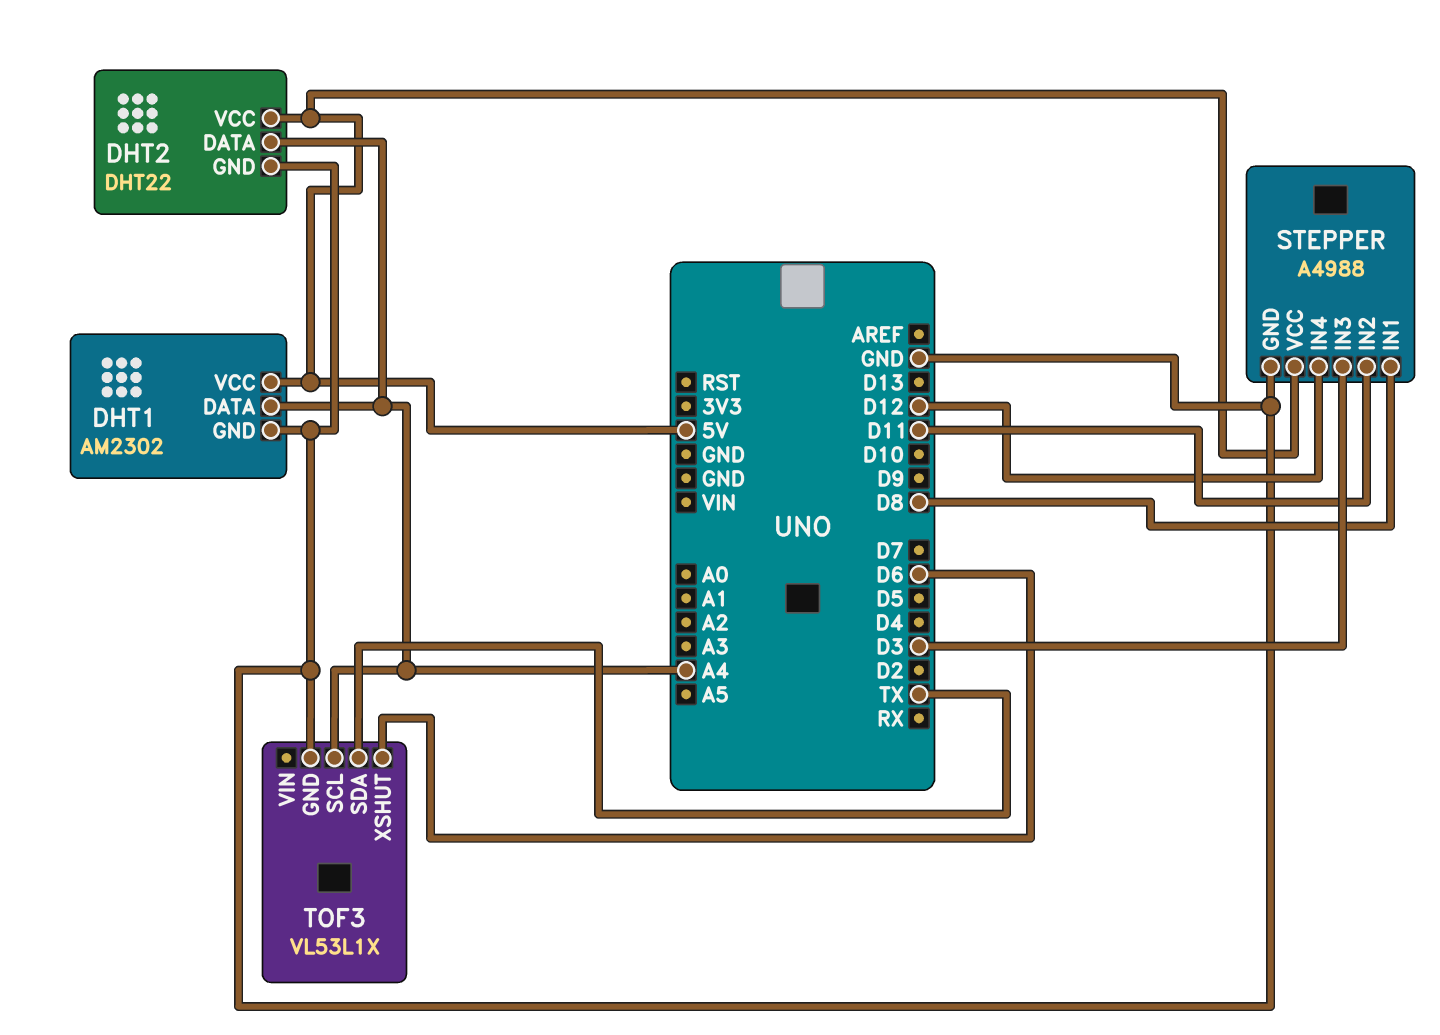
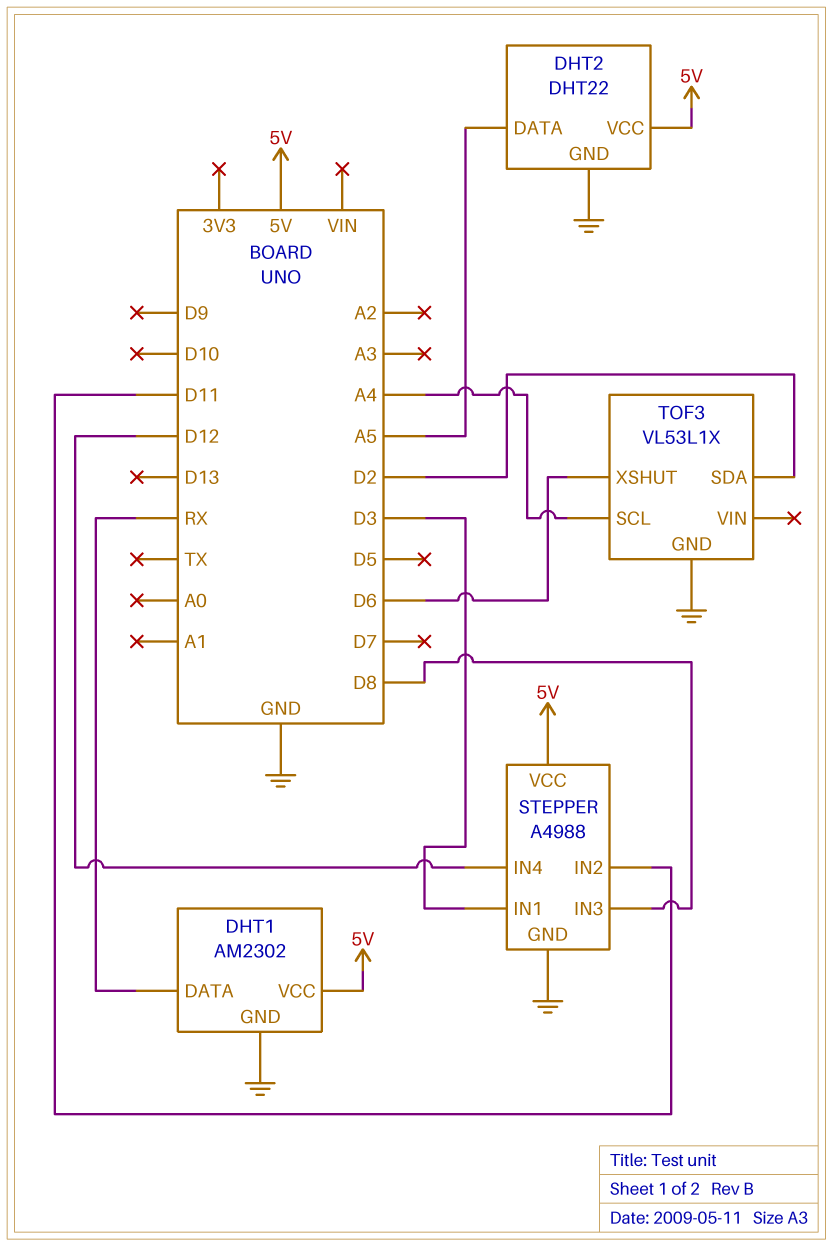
DHT1 pin DATA: A4 -> RX
DHT2 pin DATA: A4 -> A5
STEPPER pin IN1: D8 -> D3
STEPPER pin IN3: D3 -> D8
TOF3 pin SDA: TX -> D2

